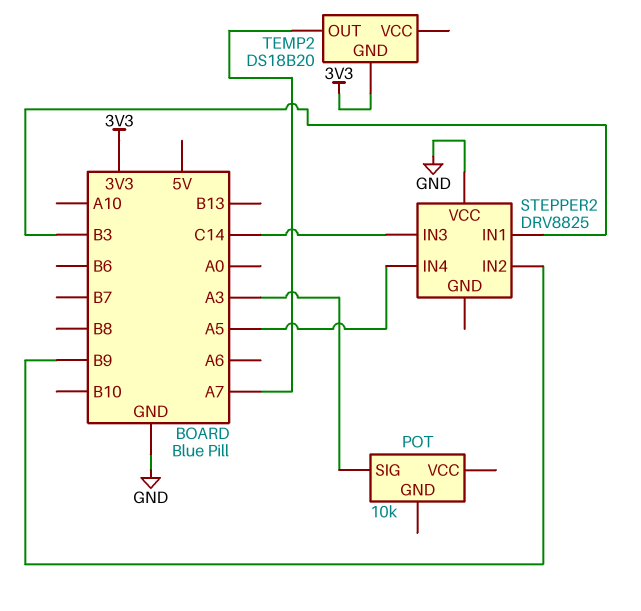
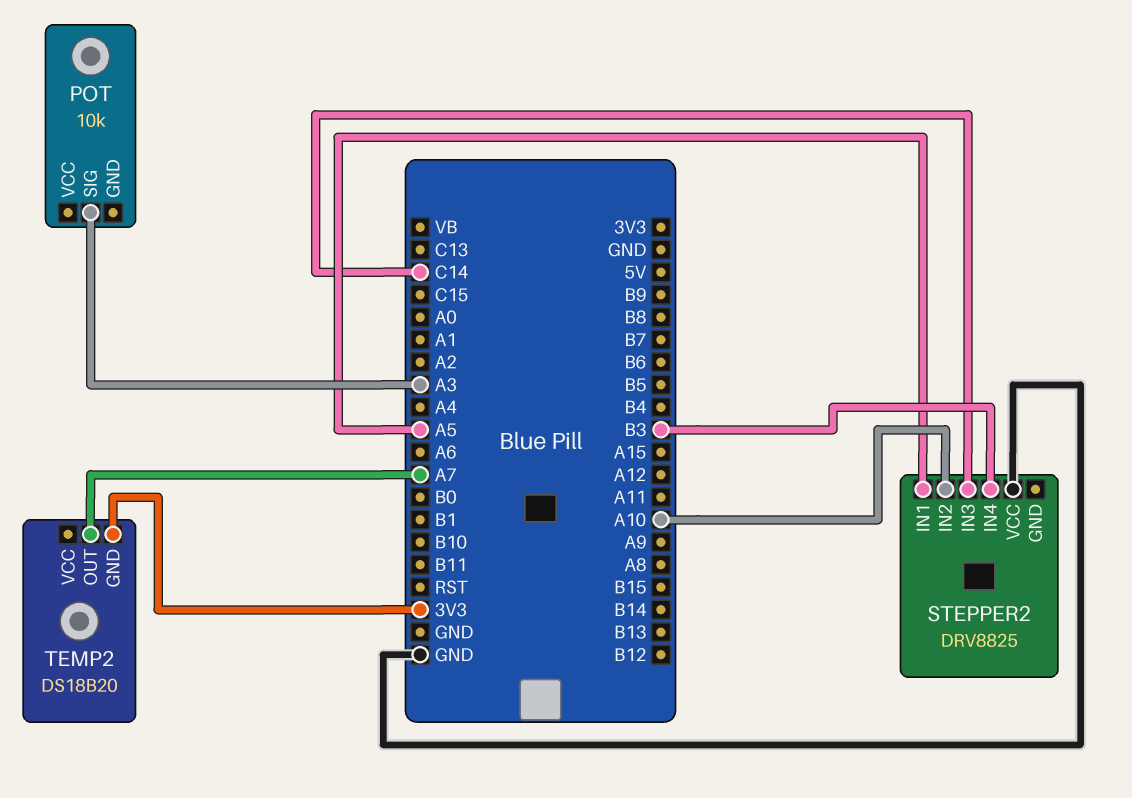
STEPPER2 pin IN1: B3 -> A5
STEPPER2 pin IN2: B9 -> A10
STEPPER2 pin IN4: A5 -> B3

